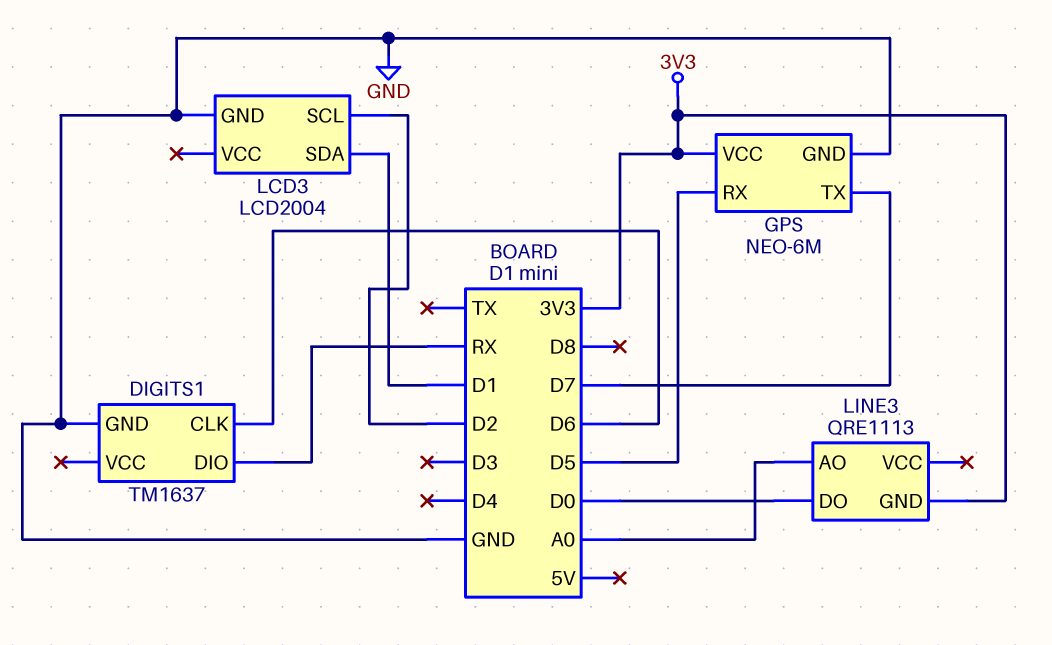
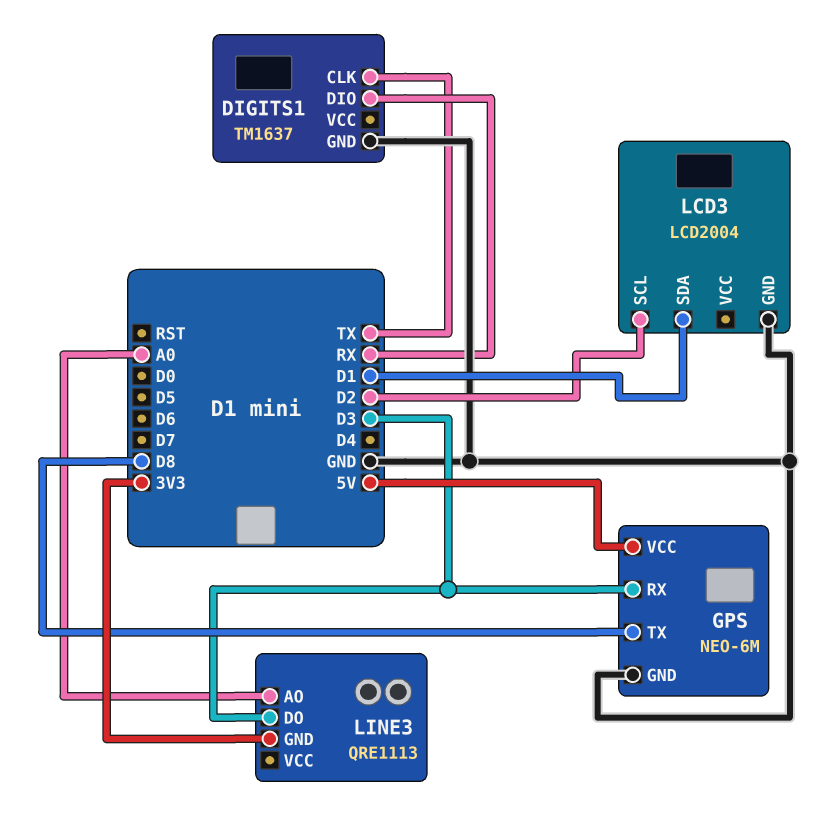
DIGITS1 pin CLK: D6 -> TX
GPS pin RX: D5 -> D3
GPS pin TX: D7 -> D8
GPS pin VCC: 3V3 -> 5V
LINE3 pin DO: D0 -> D3

